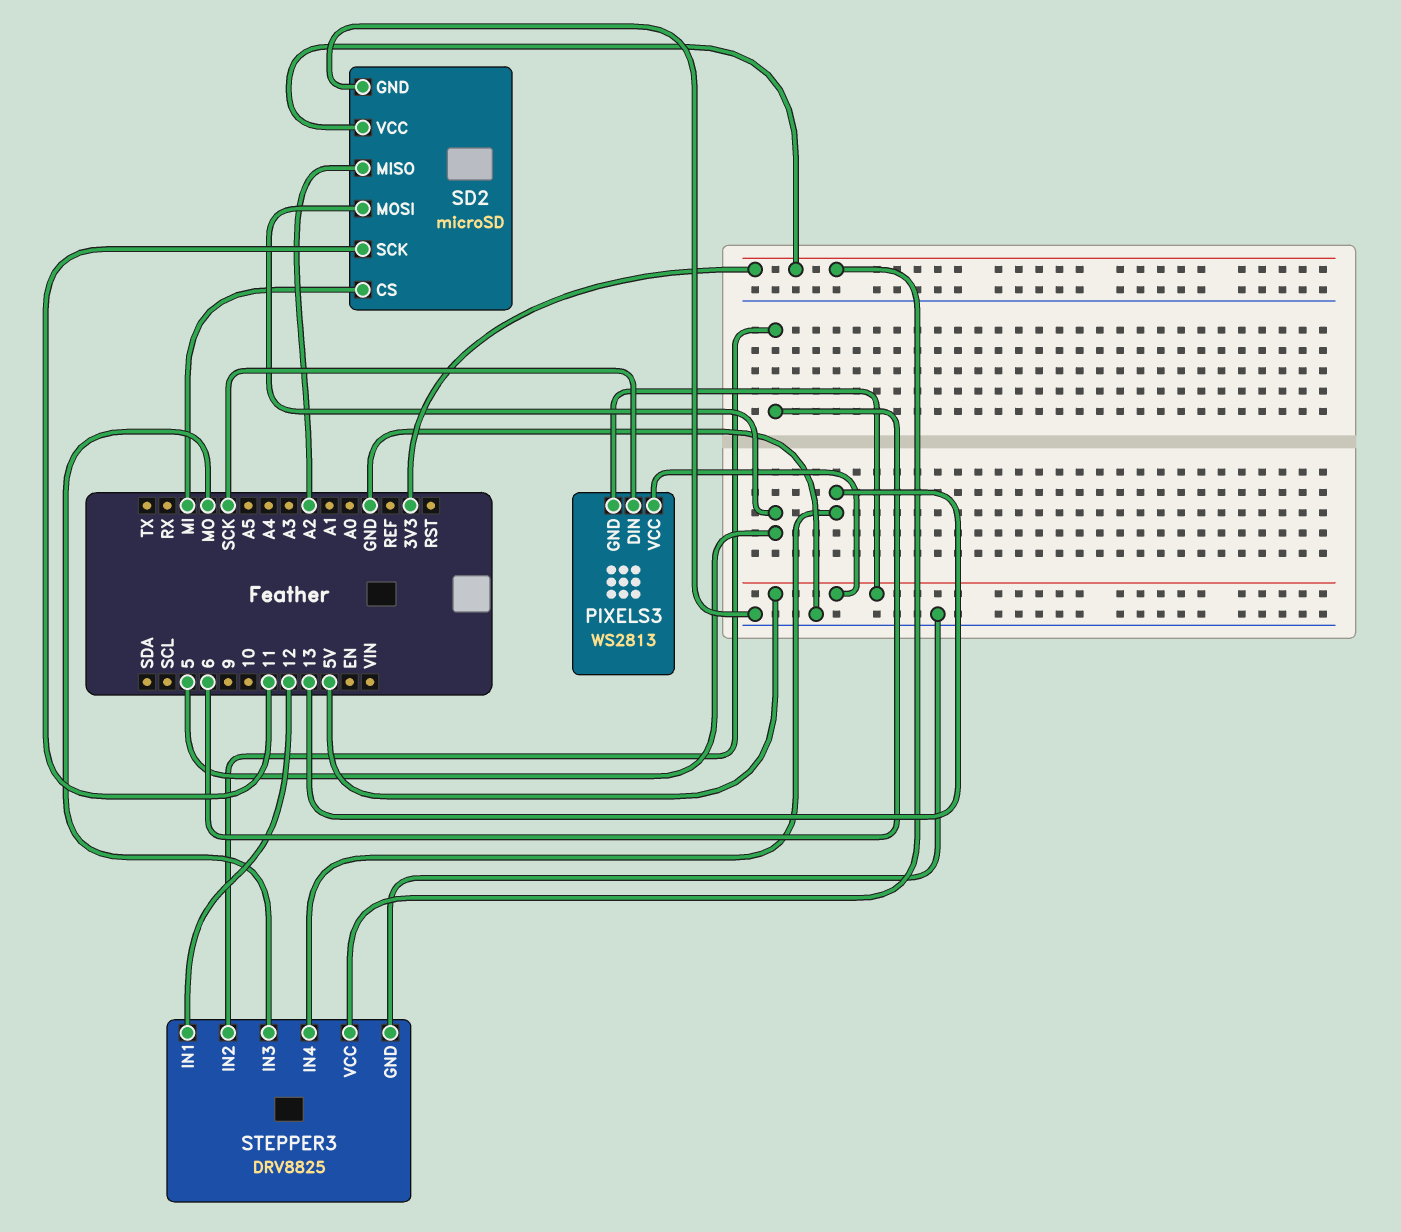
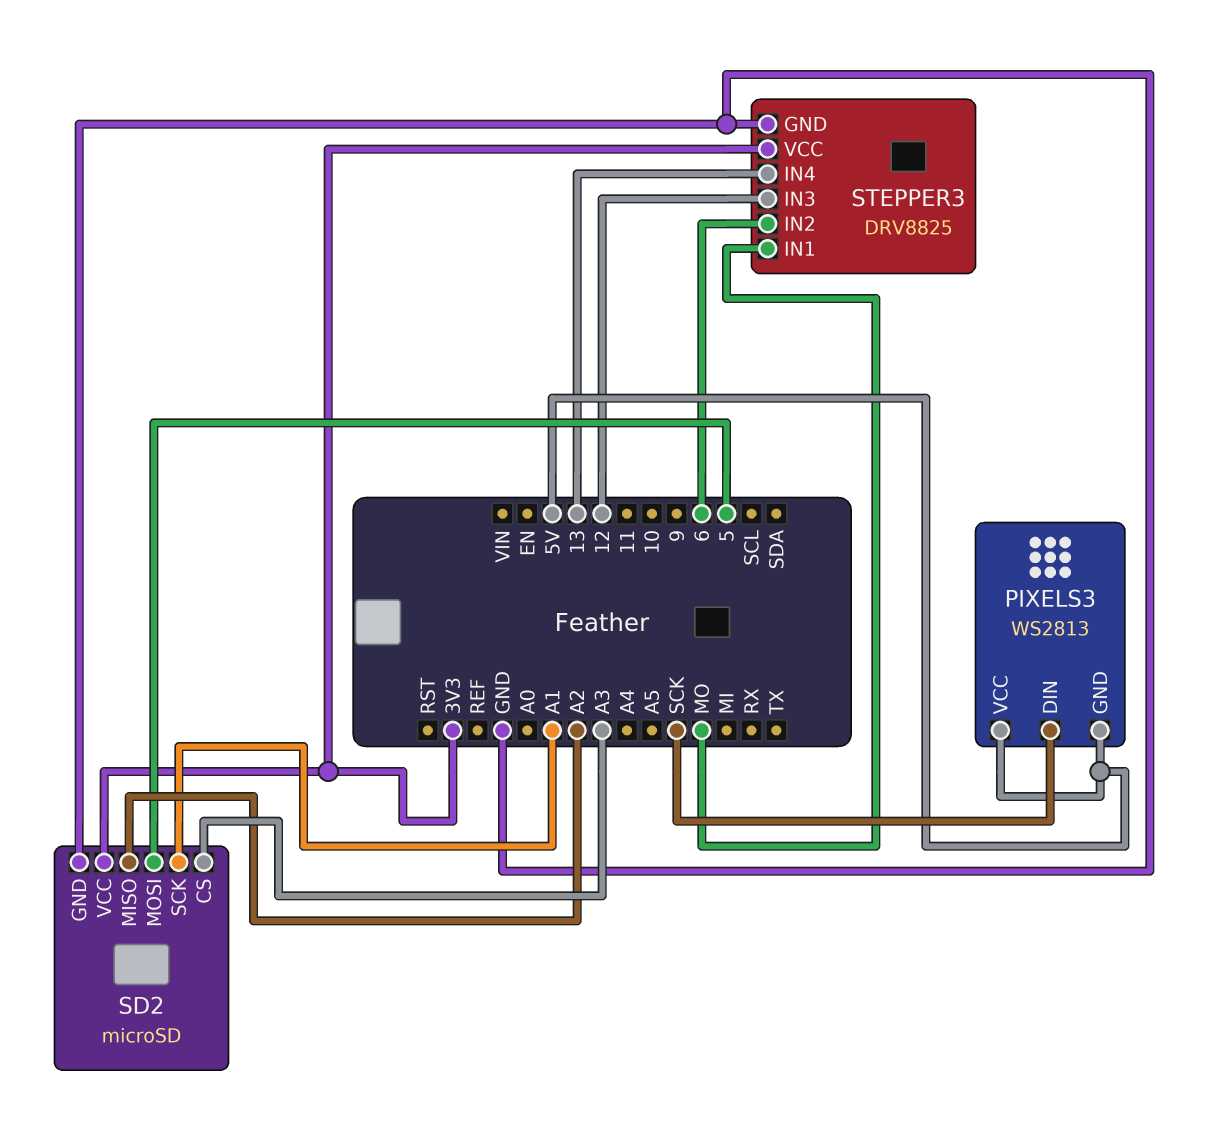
SD2 pin CS: MI -> A3
SD2 pin SCK: 11 -> A1
STEPPER3 pin IN1: 12 -> MO
STEPPER3 pin IN3: MO -> 12

